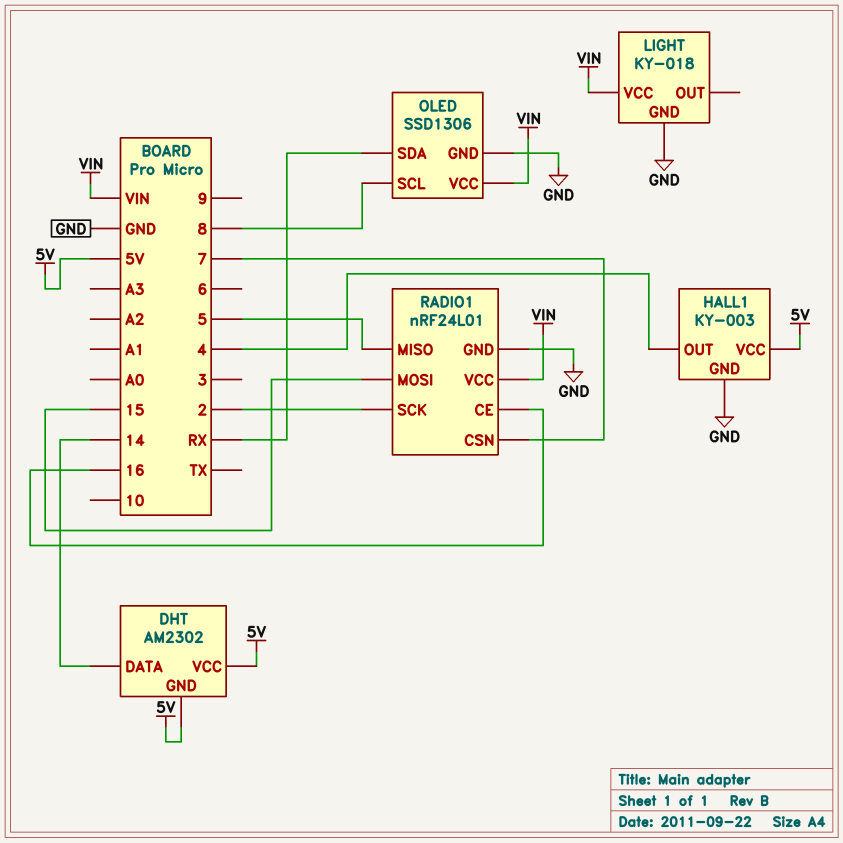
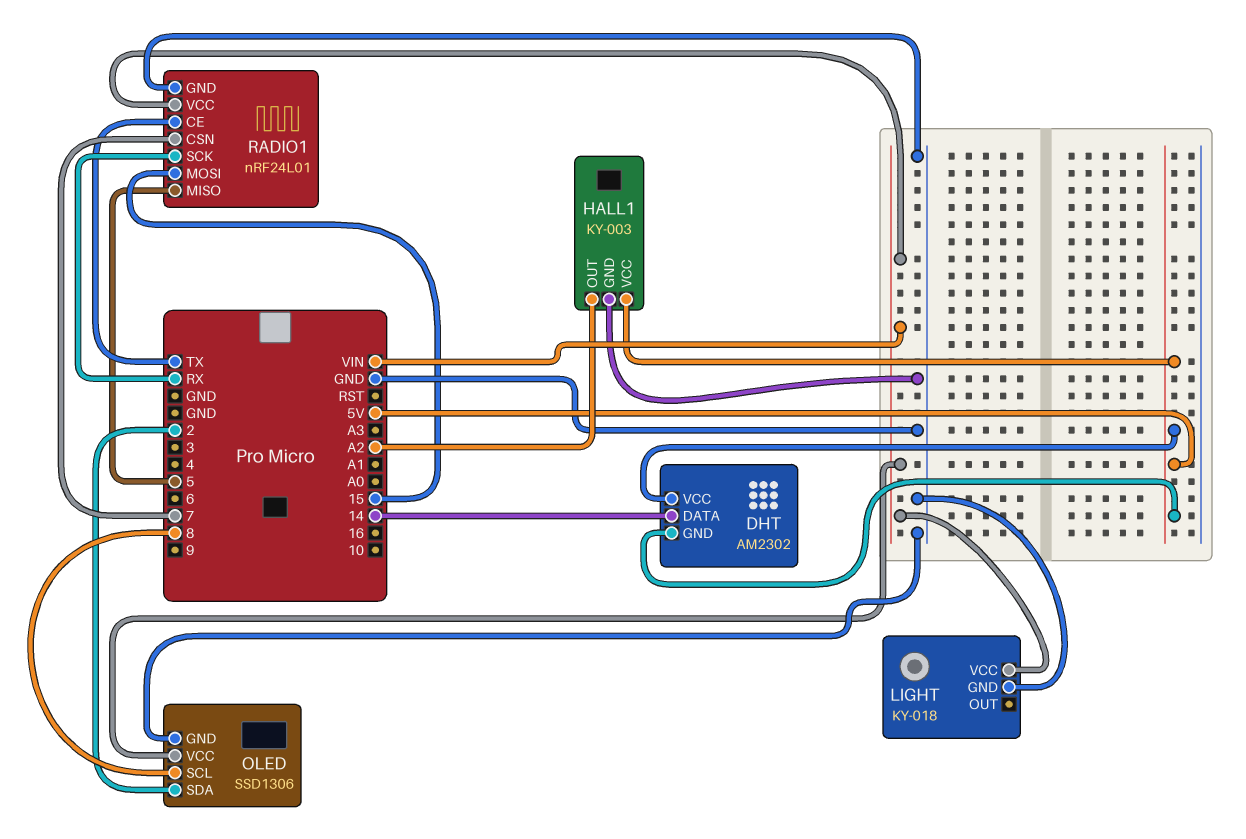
HALL1 pin OUT: 4 -> A2
OLED pin SDA: RX -> 2
RADIO1 pin CE: 16 -> TX
RADIO1 pin SCK: 2 -> RX

